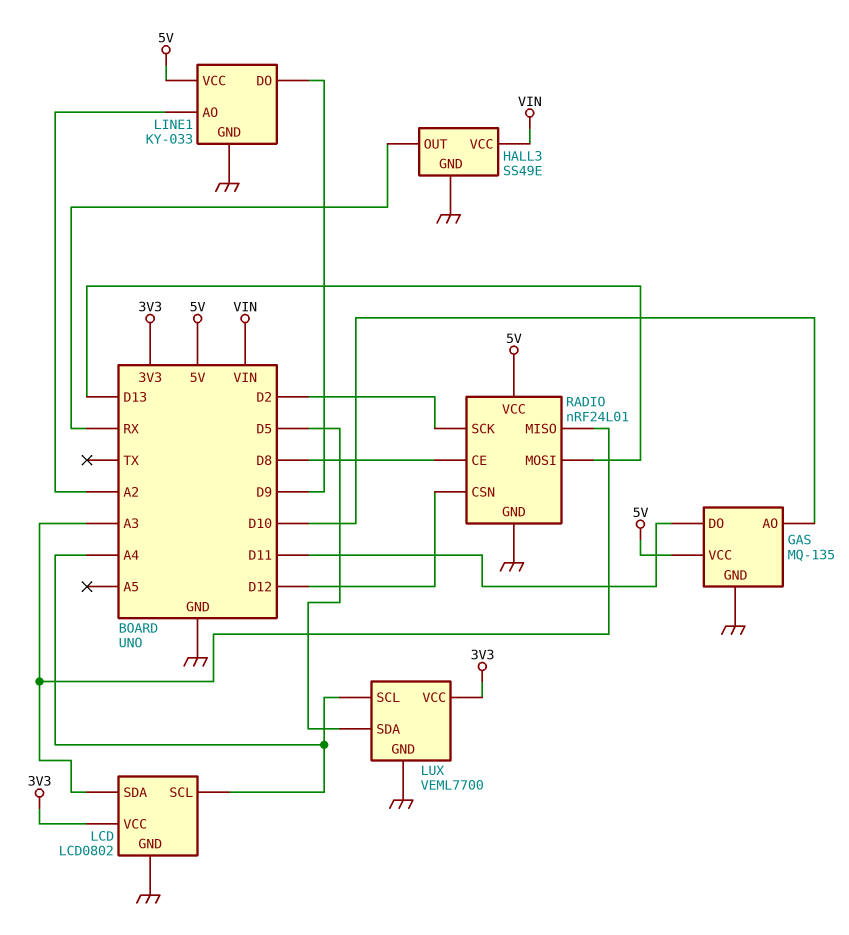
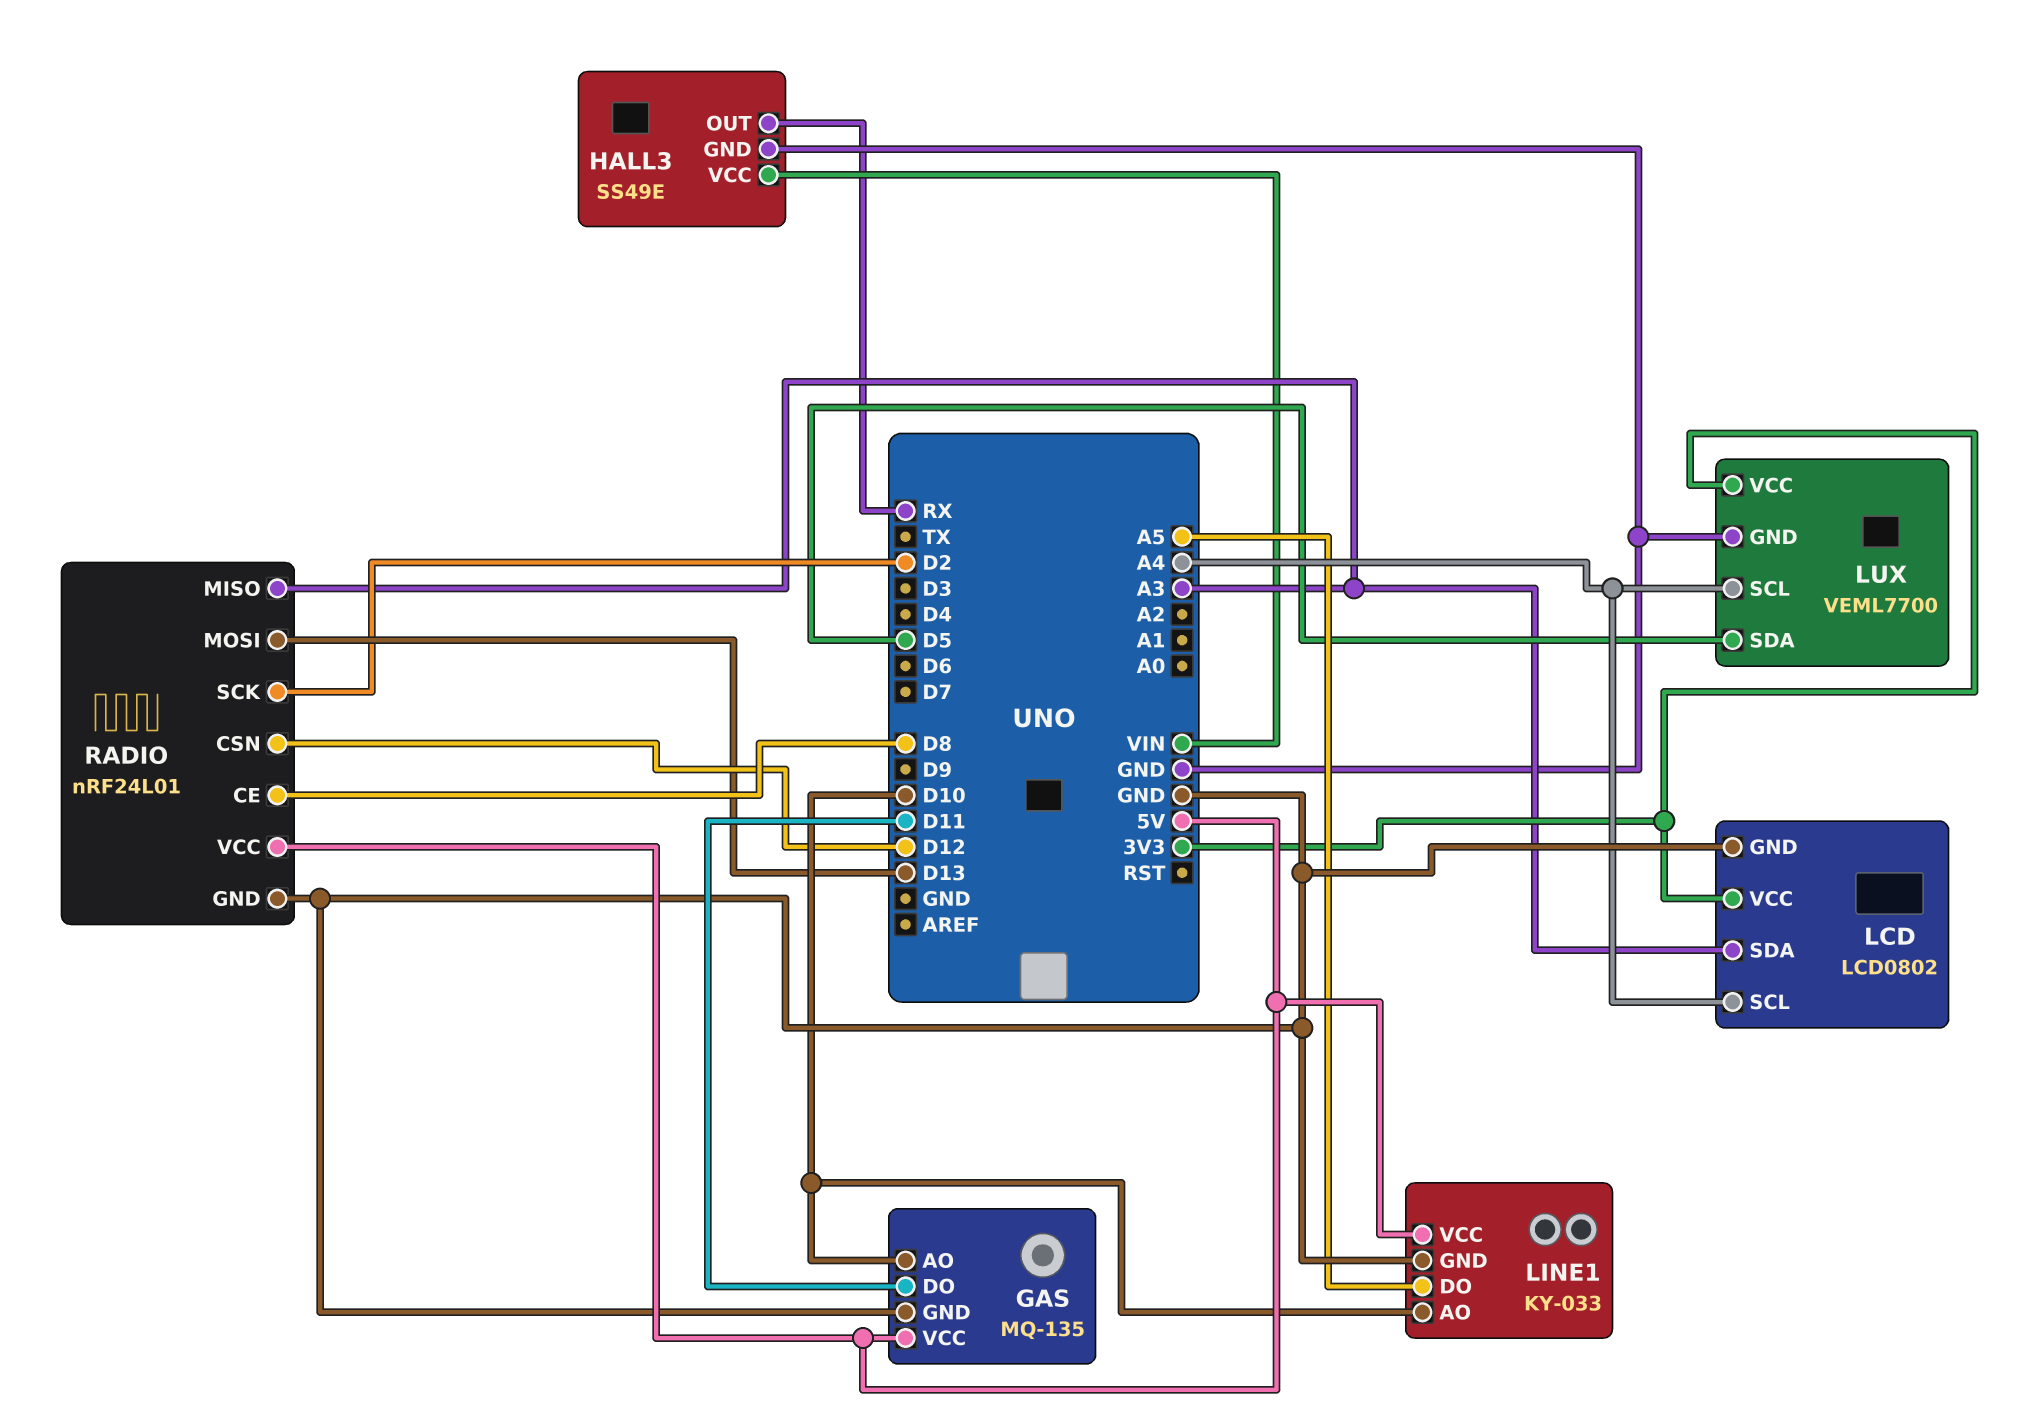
LINE1 pin AO: A2 -> D10
LINE1 pin DO: D9 -> A5

